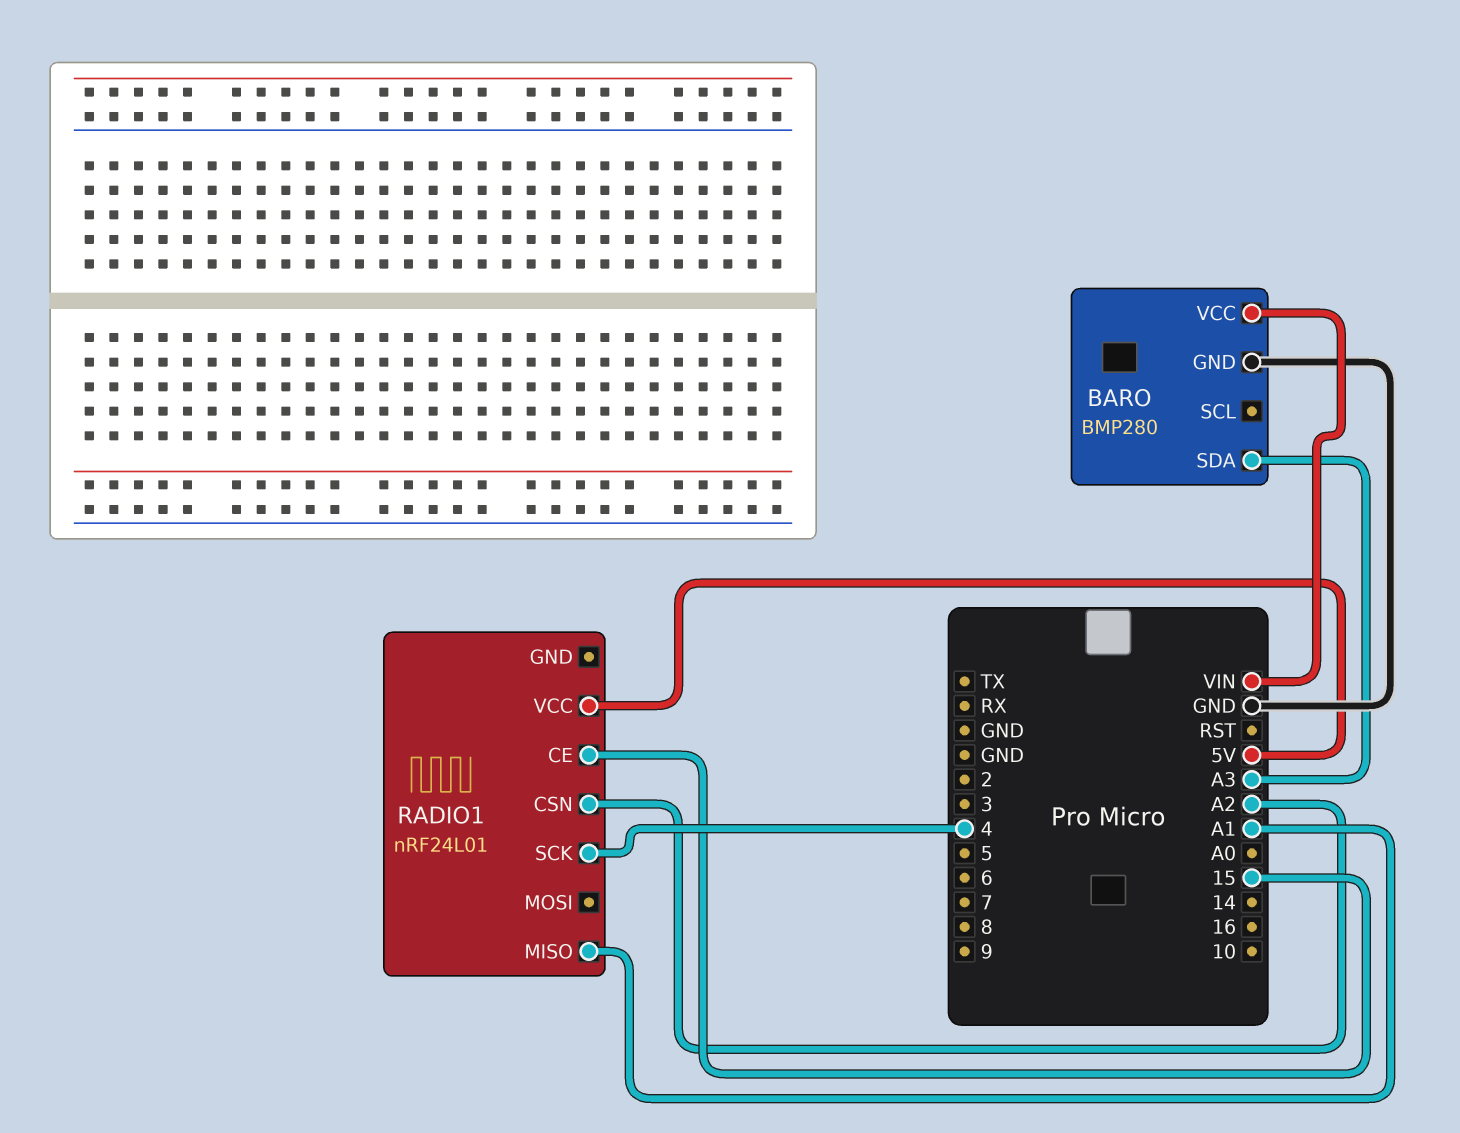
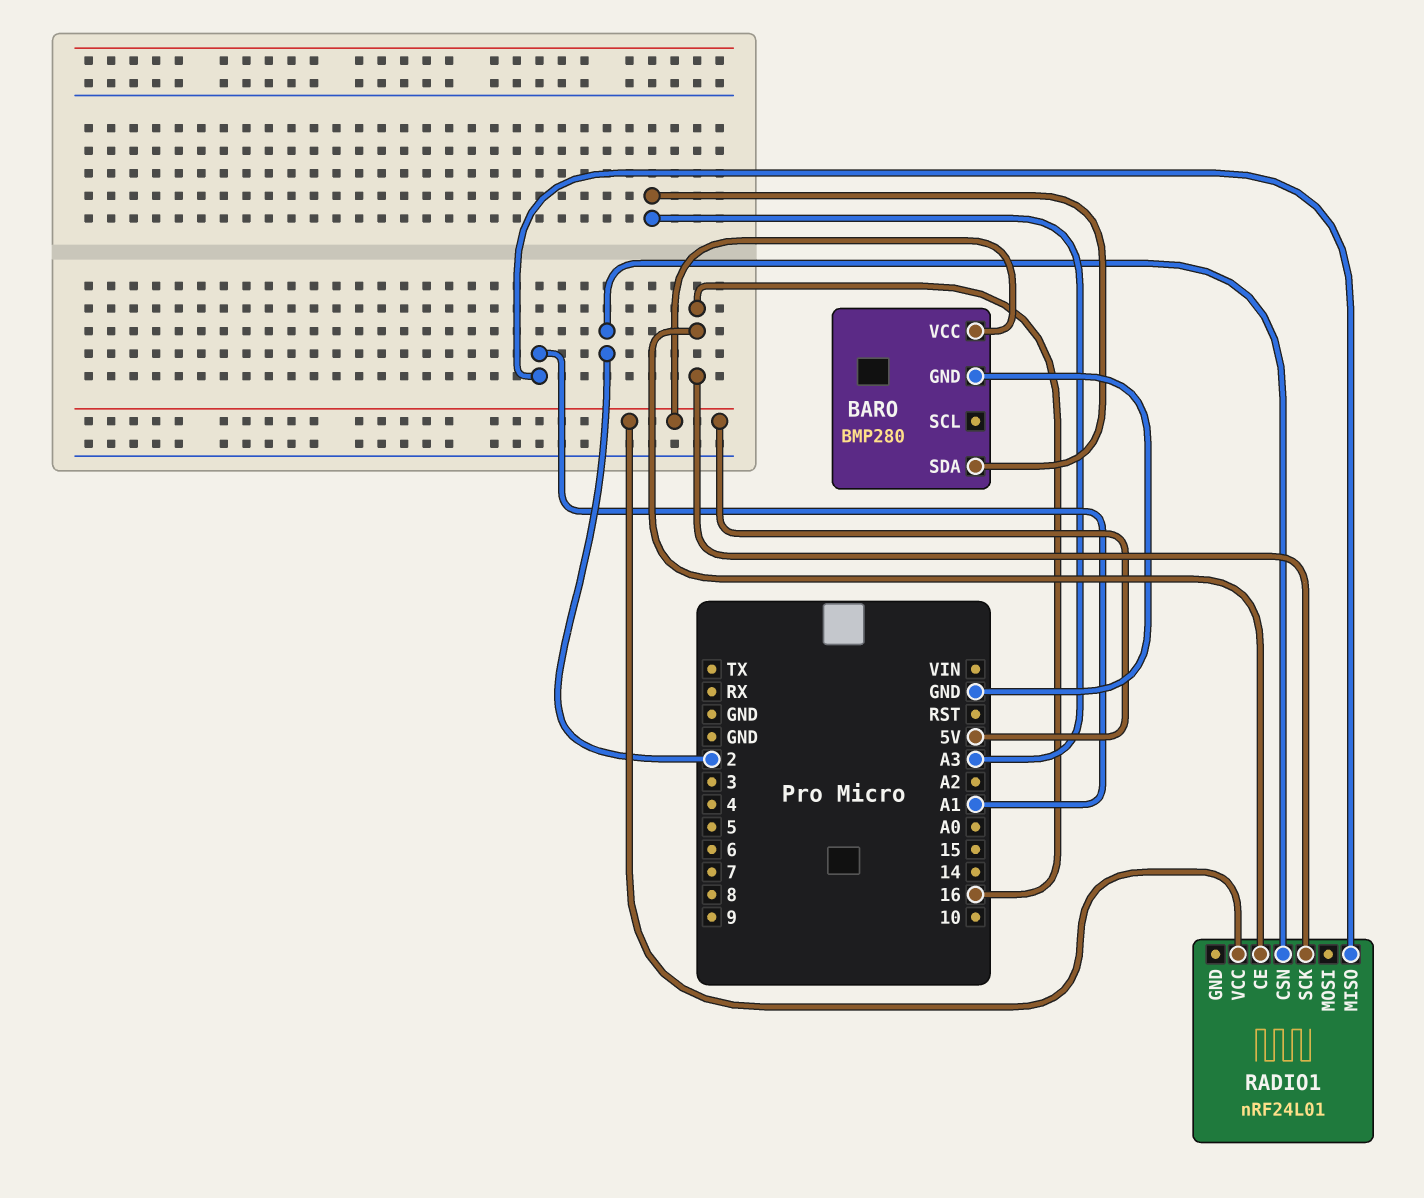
BARO pin VCC: VIN -> 5V
RADIO1 pin CE: 15 -> 16
RADIO1 pin CSN: A2 -> 2
RADIO1 pin SCK: 4 -> 16

